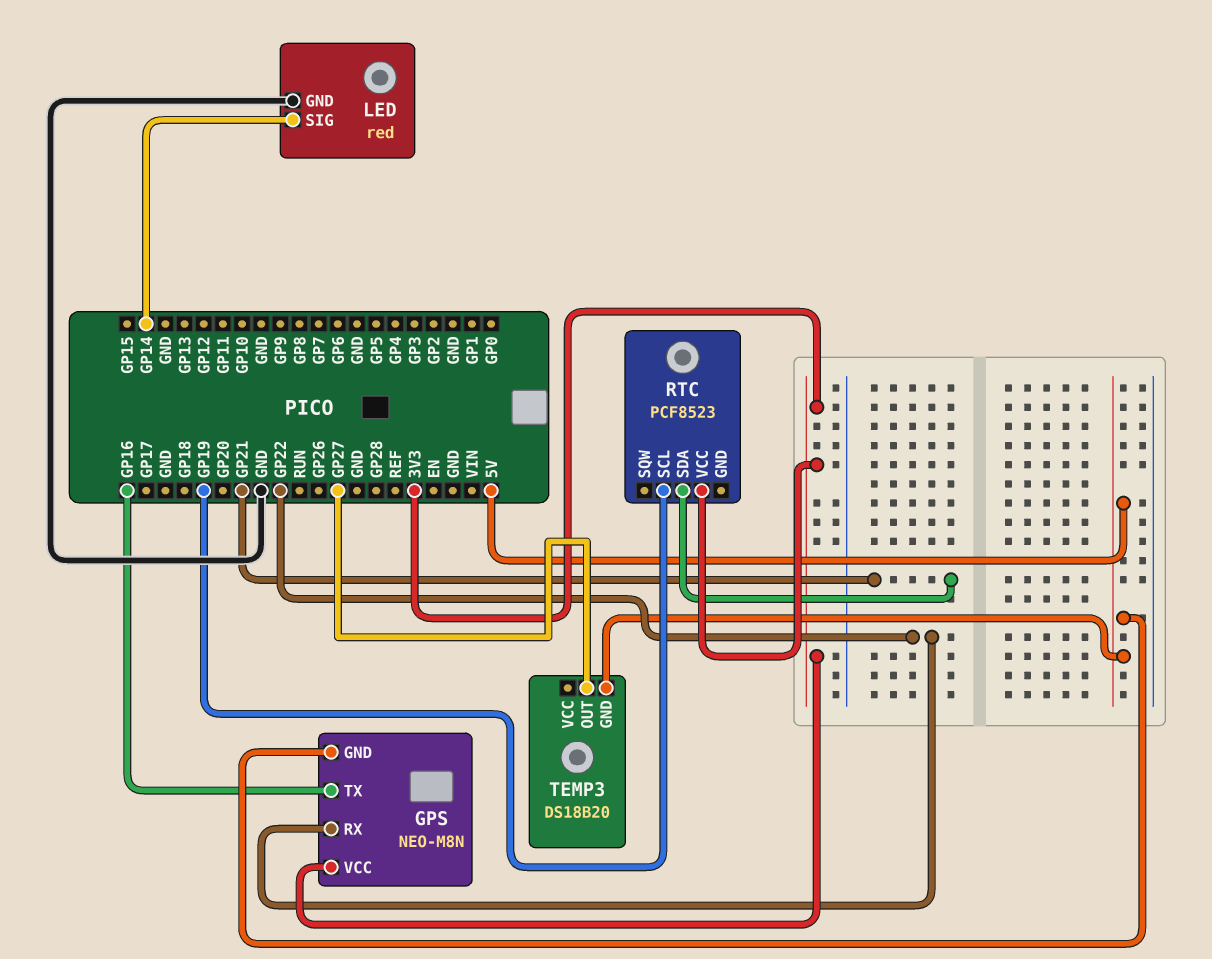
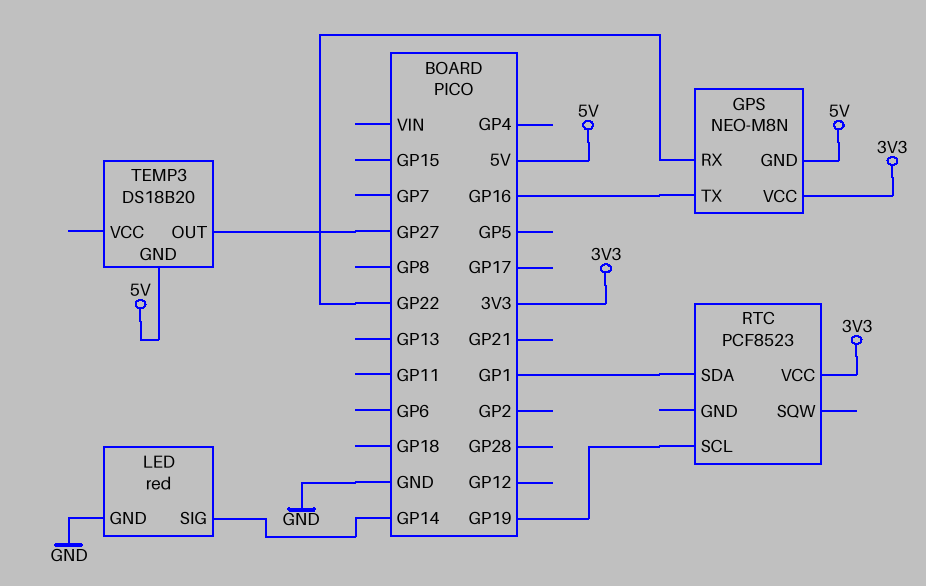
RTC pin SDA: GP21 -> GP1

